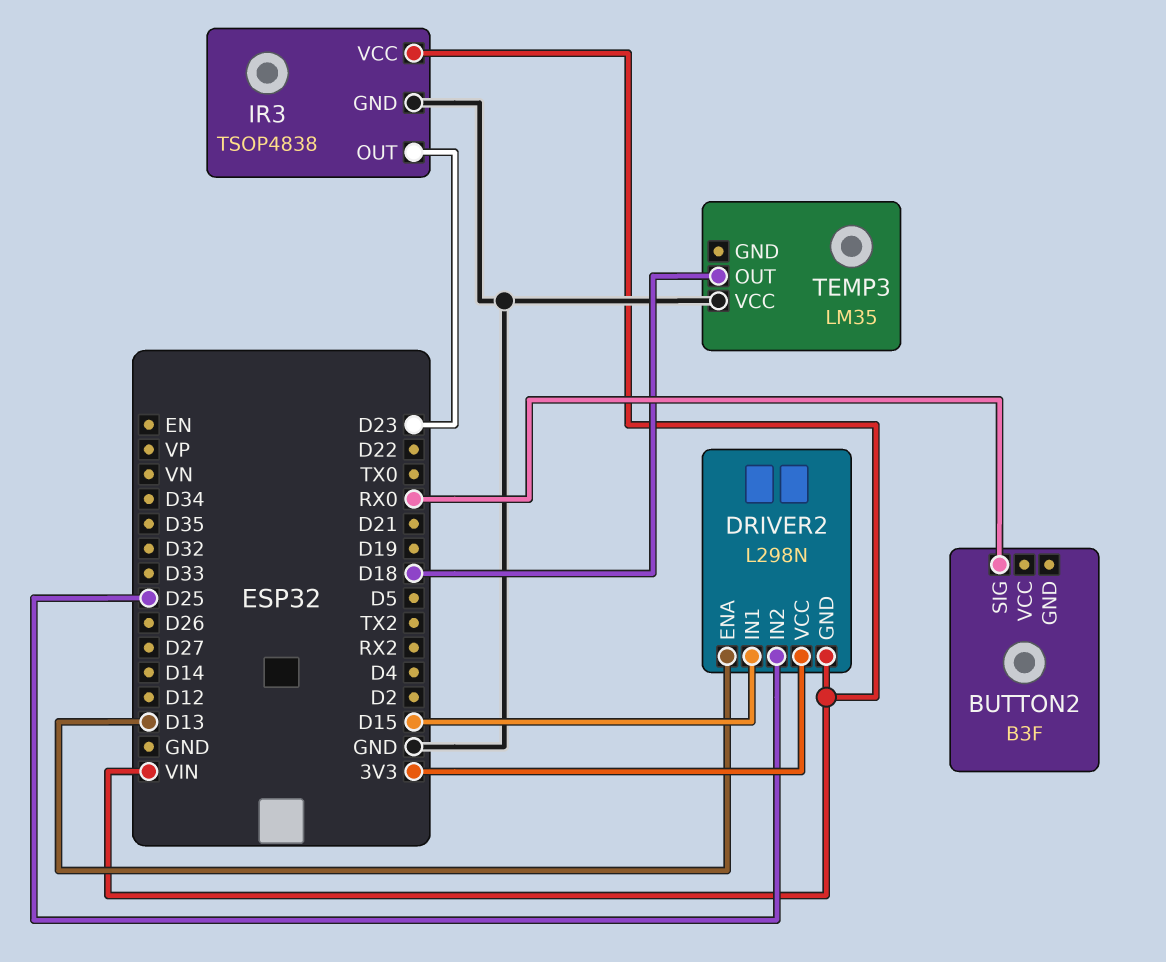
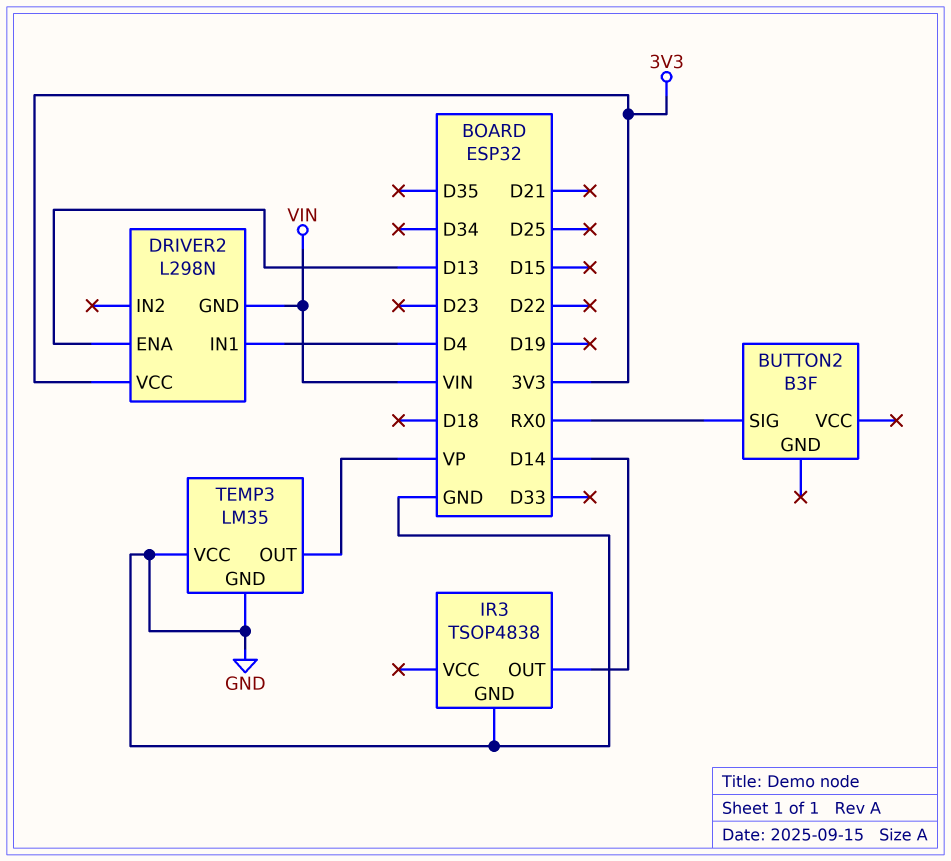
DRIVER2 pin IN1: D15 -> D4
DRIVER2 pin IN2: D25 -> none
IR3 pin OUT: D23 -> D14
IR3 pin VCC: VIN -> none
TEMP3 pin GND: none -> GND
TEMP3 pin OUT: D18 -> VP

